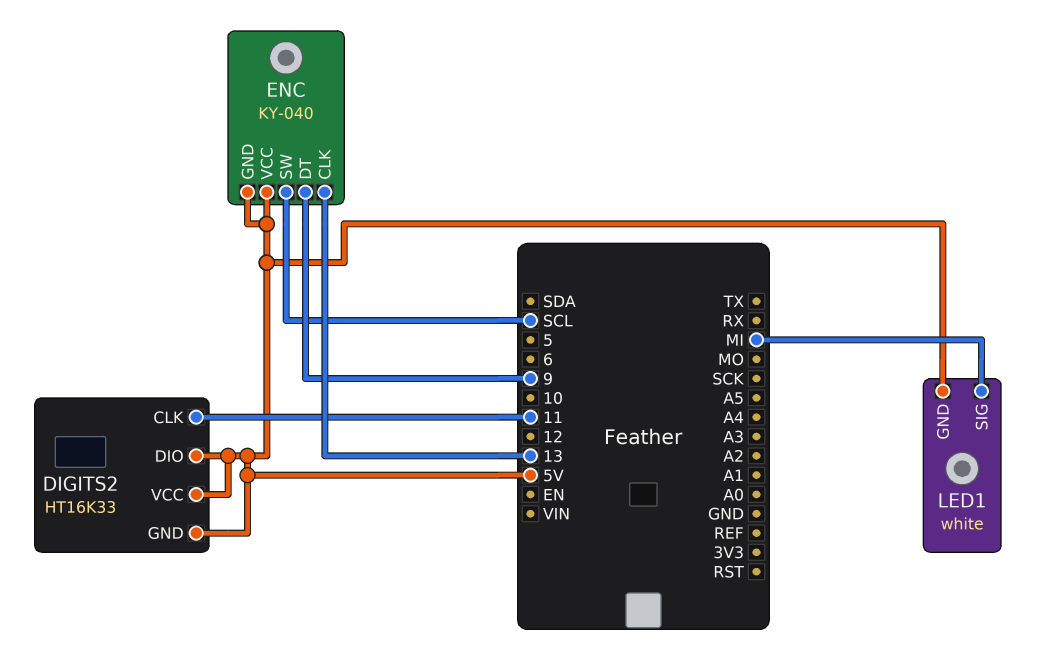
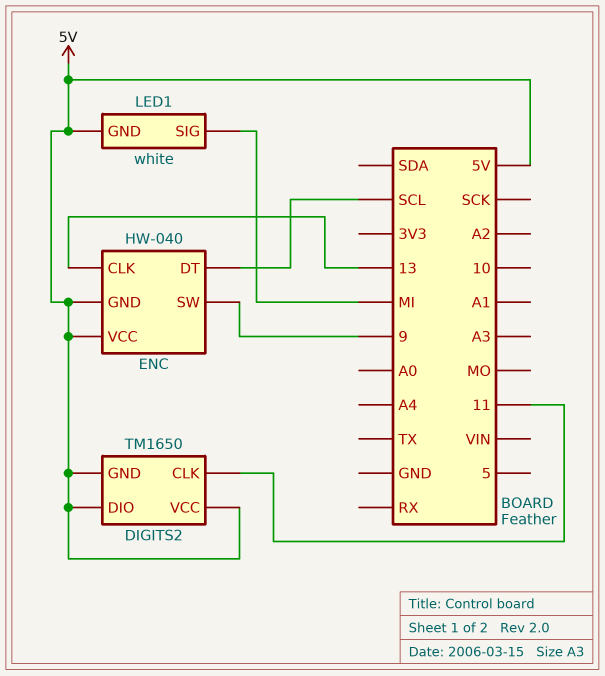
DIGITS2: HT16K33 -> TM1650
ENC: KY-040 -> HW-040
ENC pin DT: 9 -> SCL
ENC pin SW: SCL -> 9

